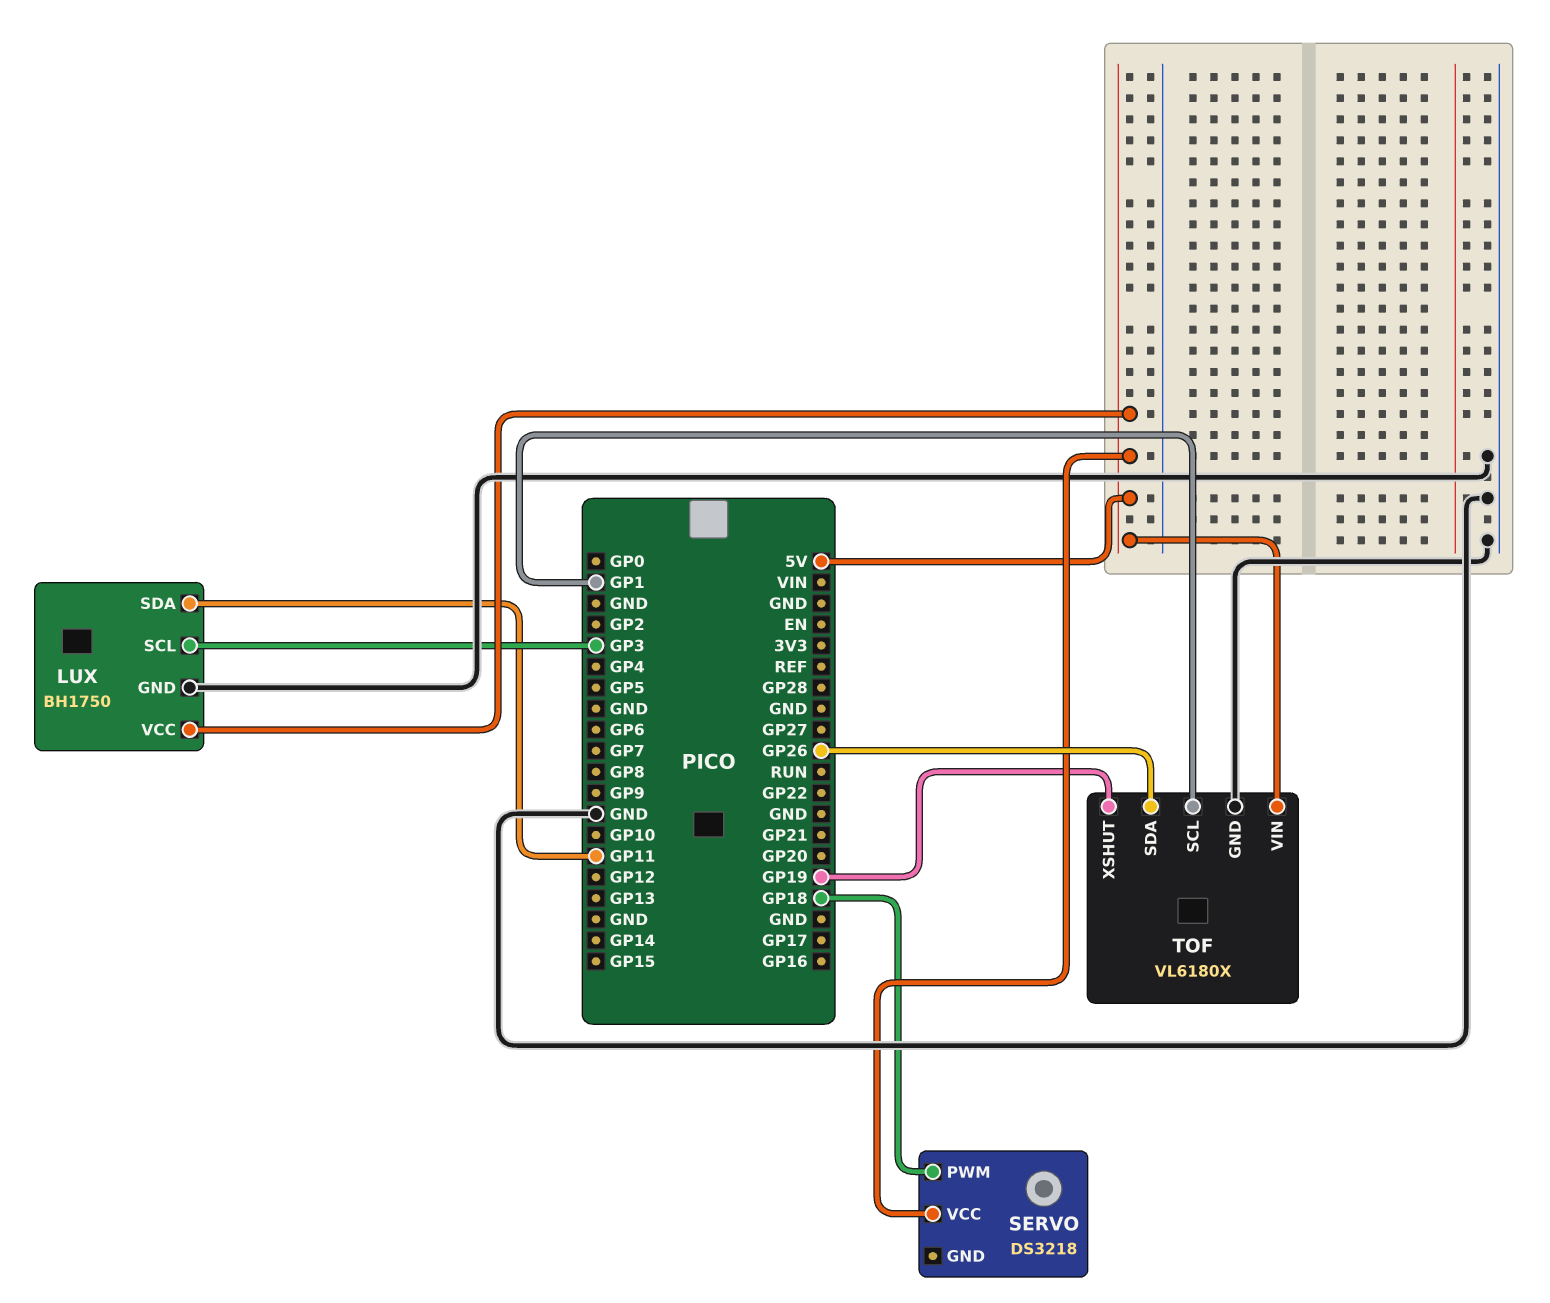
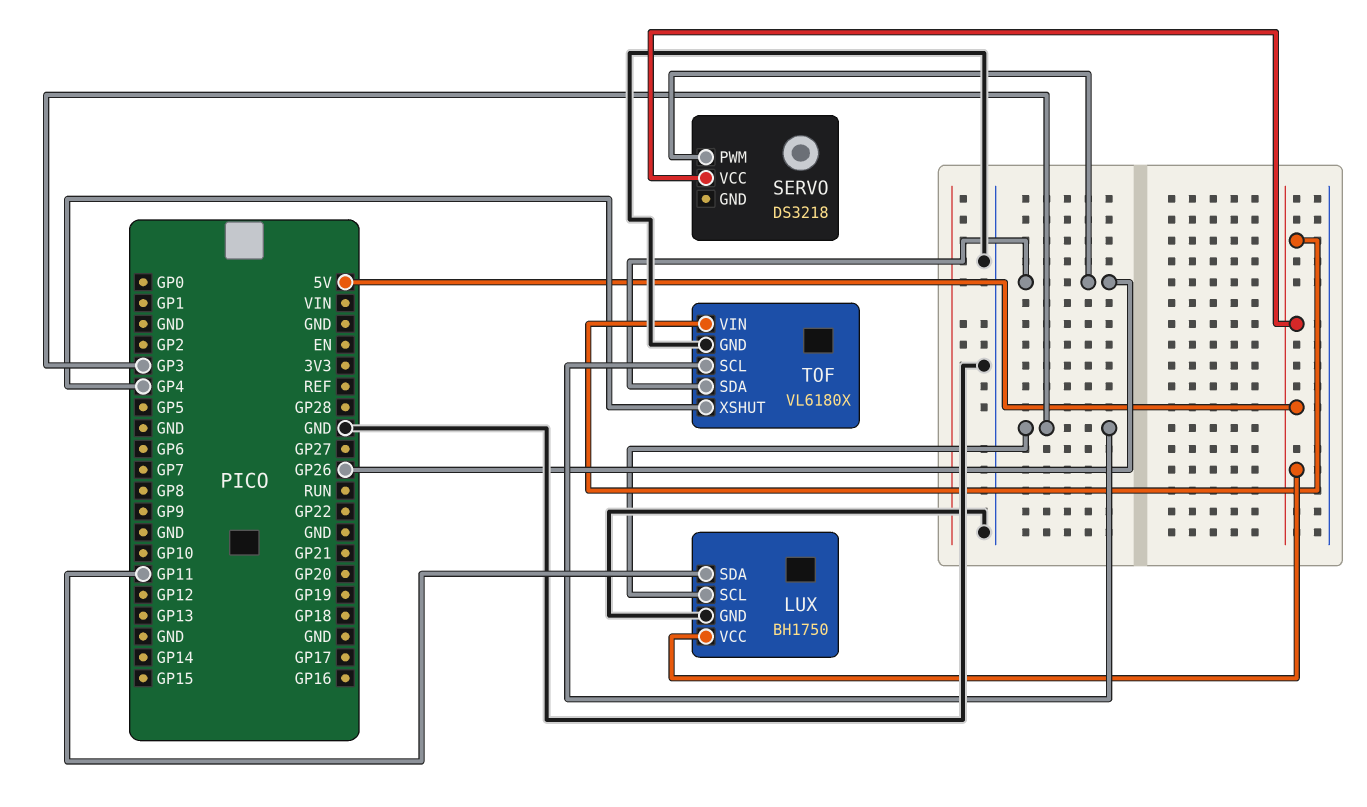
SERVO pin PWM: GP18 -> GP26
TOF pin SCL: GP1 -> GP3
TOF pin XSHUT: GP19 -> GP4

